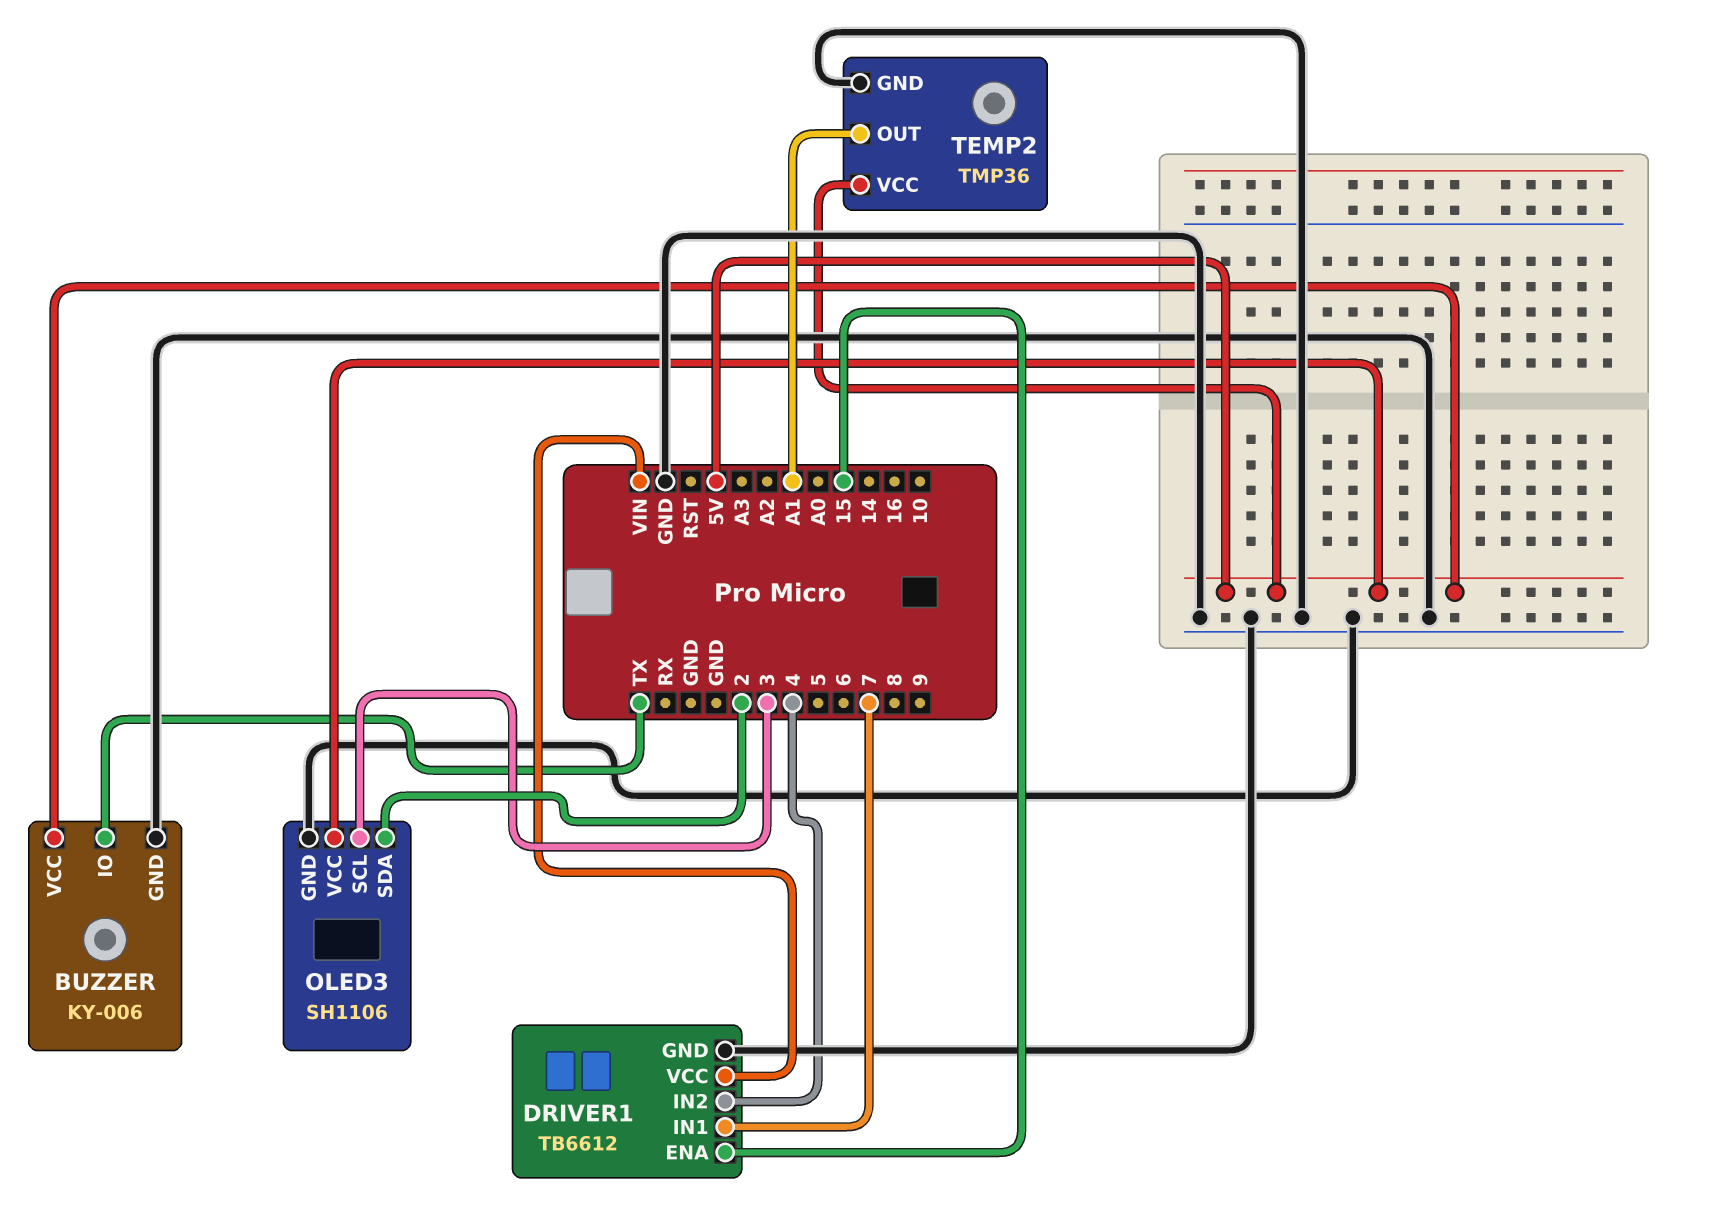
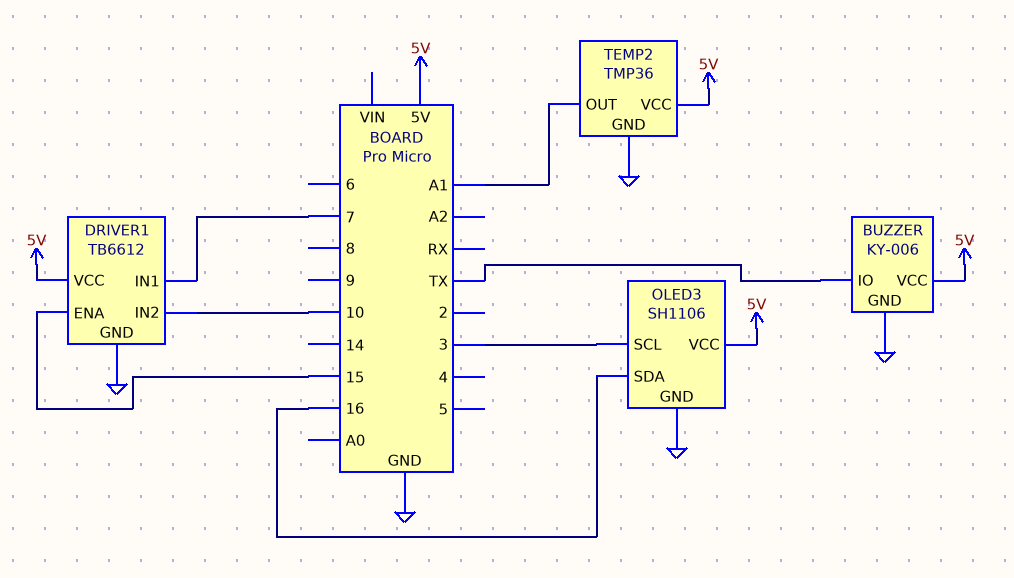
DRIVER1 pin IN2: 4 -> 10
DRIVER1 pin VCC: VIN -> 5V
OLED3 pin SDA: 2 -> 16

